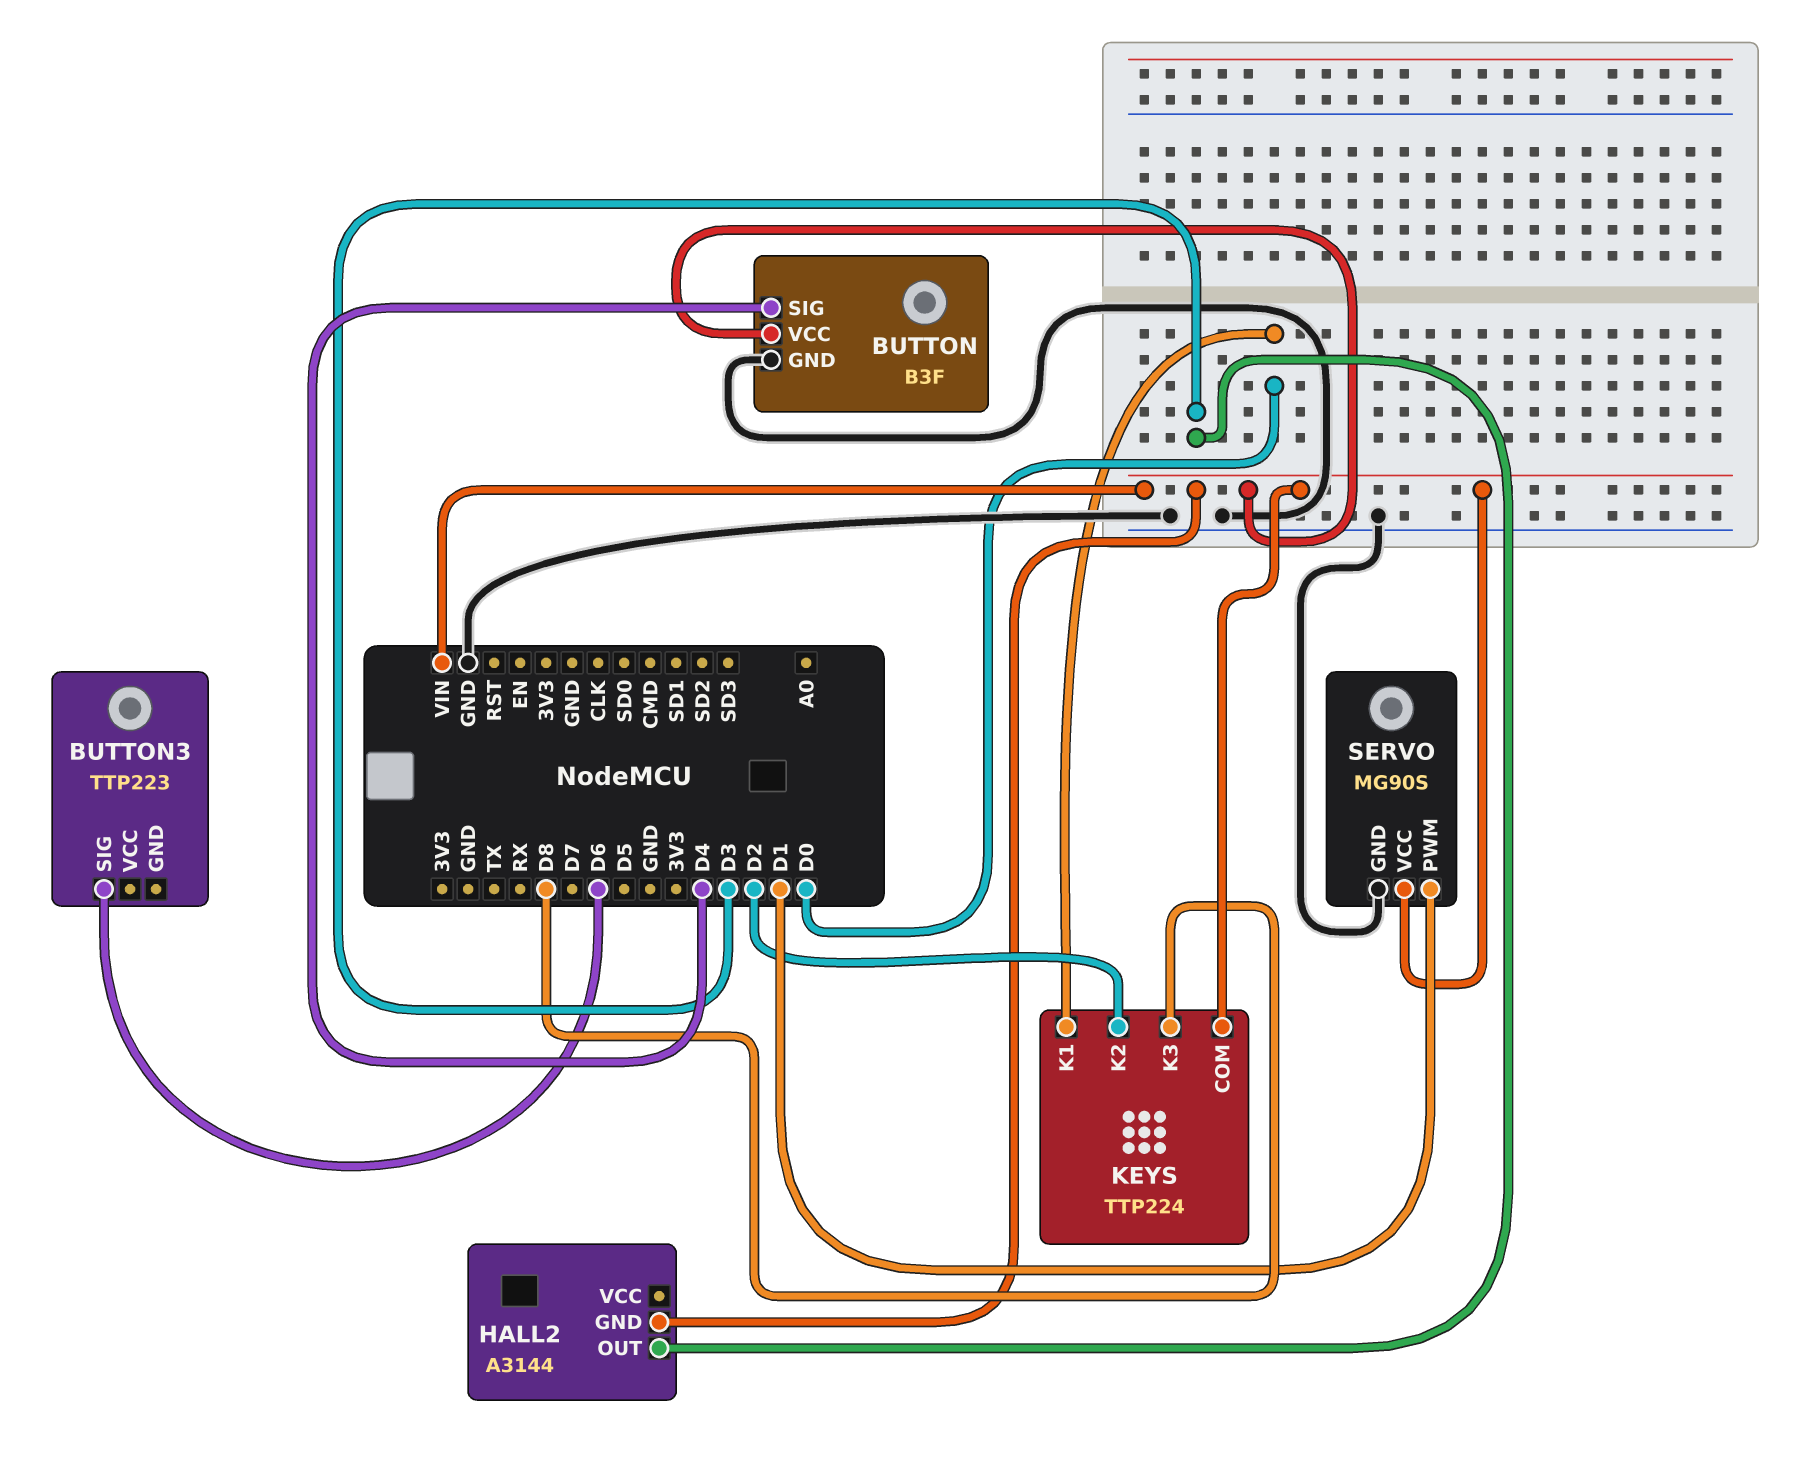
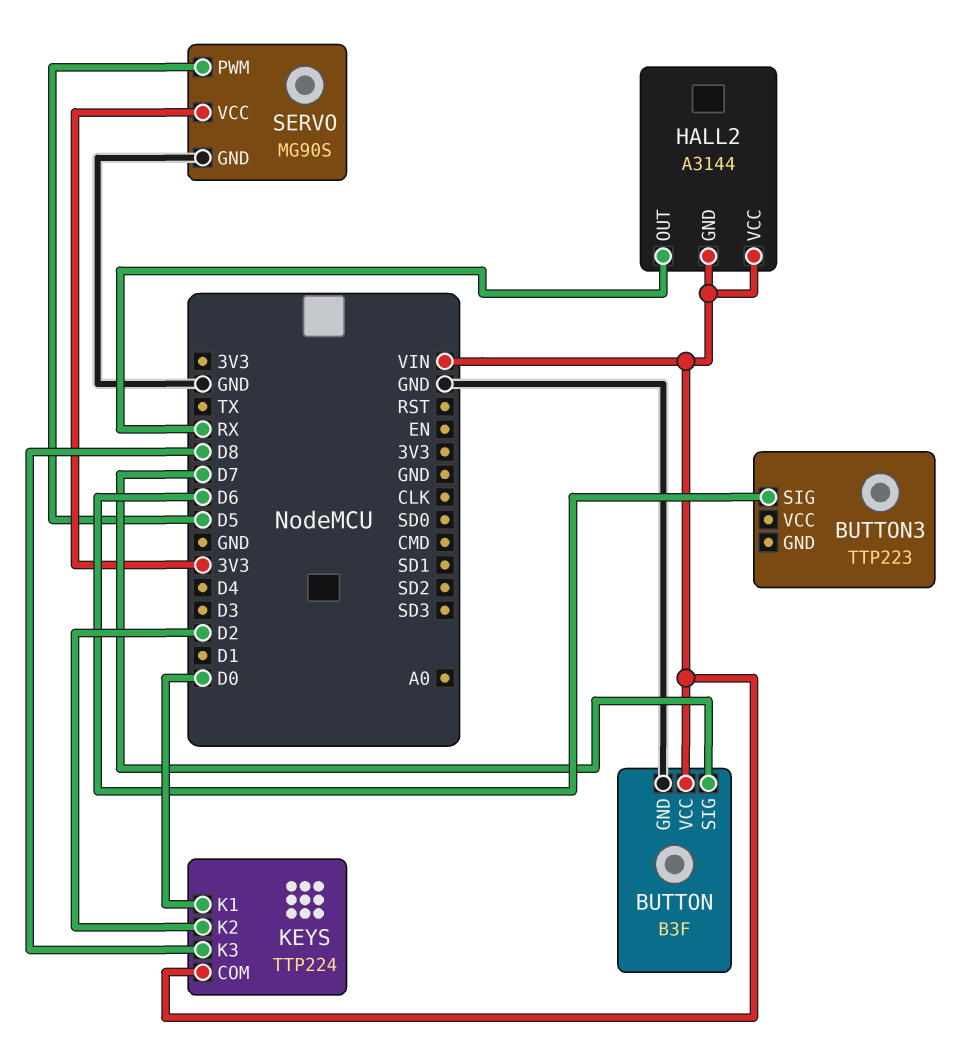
BUTTON pin SIG: D4 -> D7
HALL2 pin OUT: D3 -> RX
HALL2 pin VCC: none -> VIN
SERVO pin PWM: D1 -> D5
SERVO pin VCC: VIN -> 3V3

